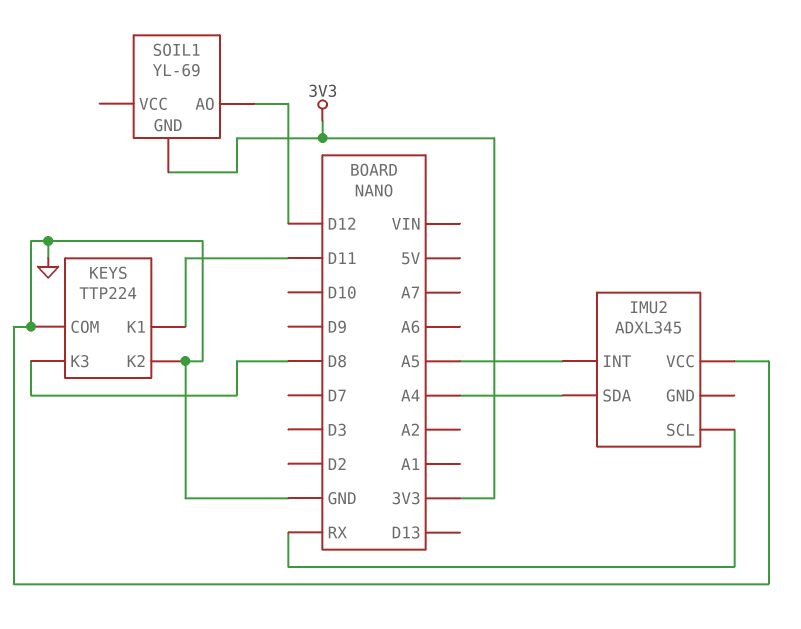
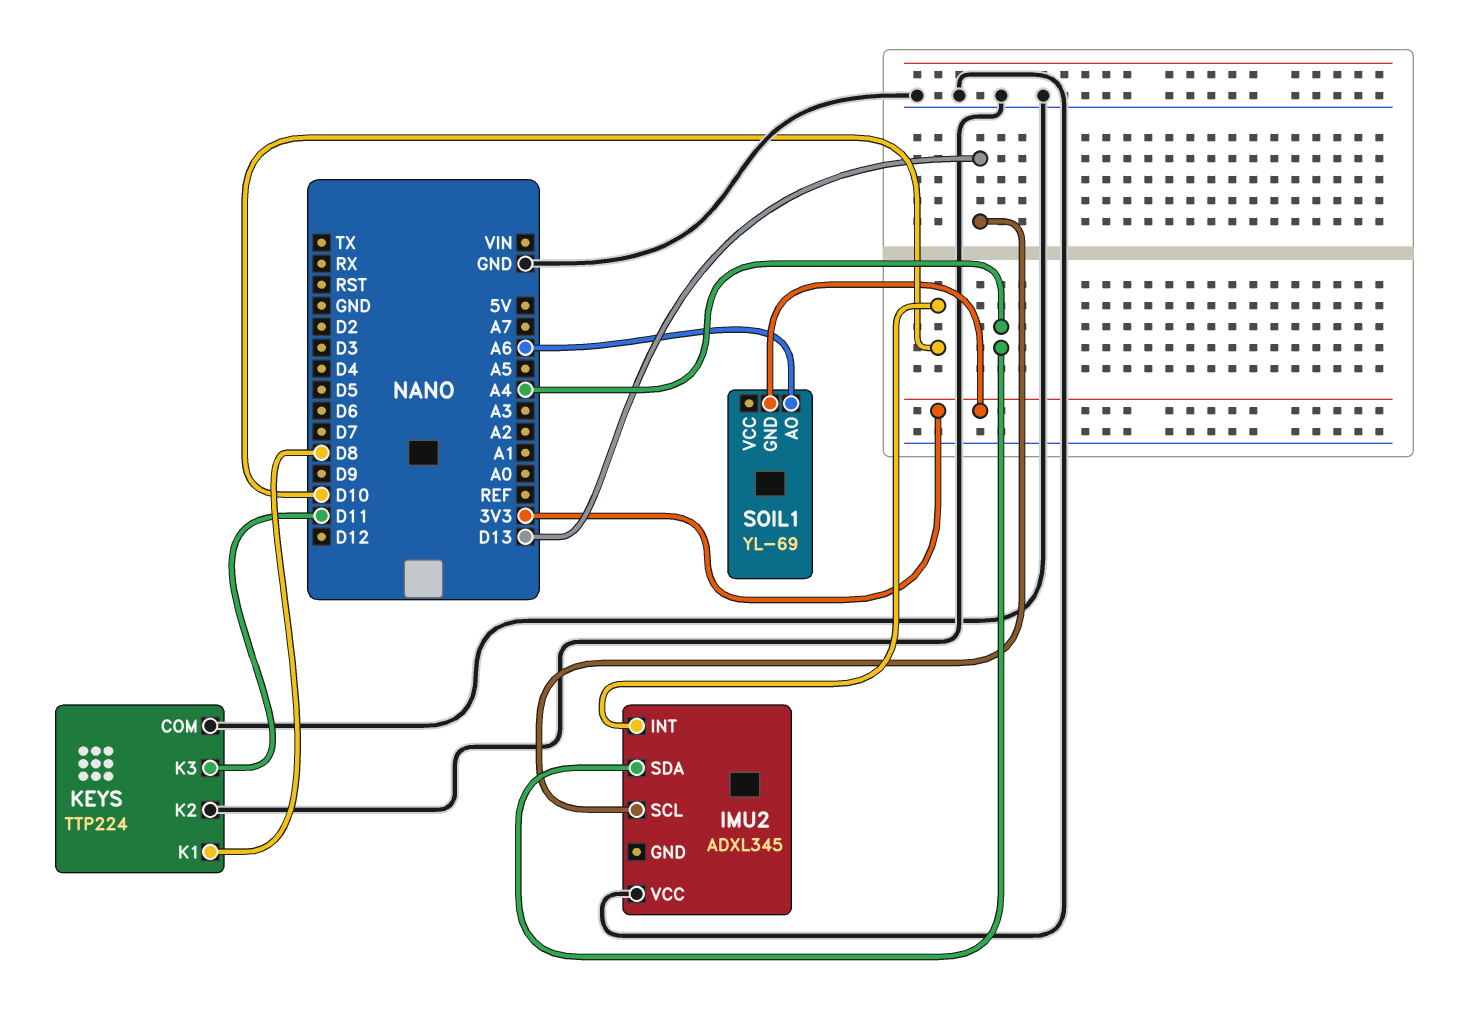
IMU2 pin INT: A5 -> D10
IMU2 pin SCL: RX -> D13
KEYS pin K1: D11 -> D8
KEYS pin K3: D8 -> D11
SOIL1 pin AO: D12 -> A6

